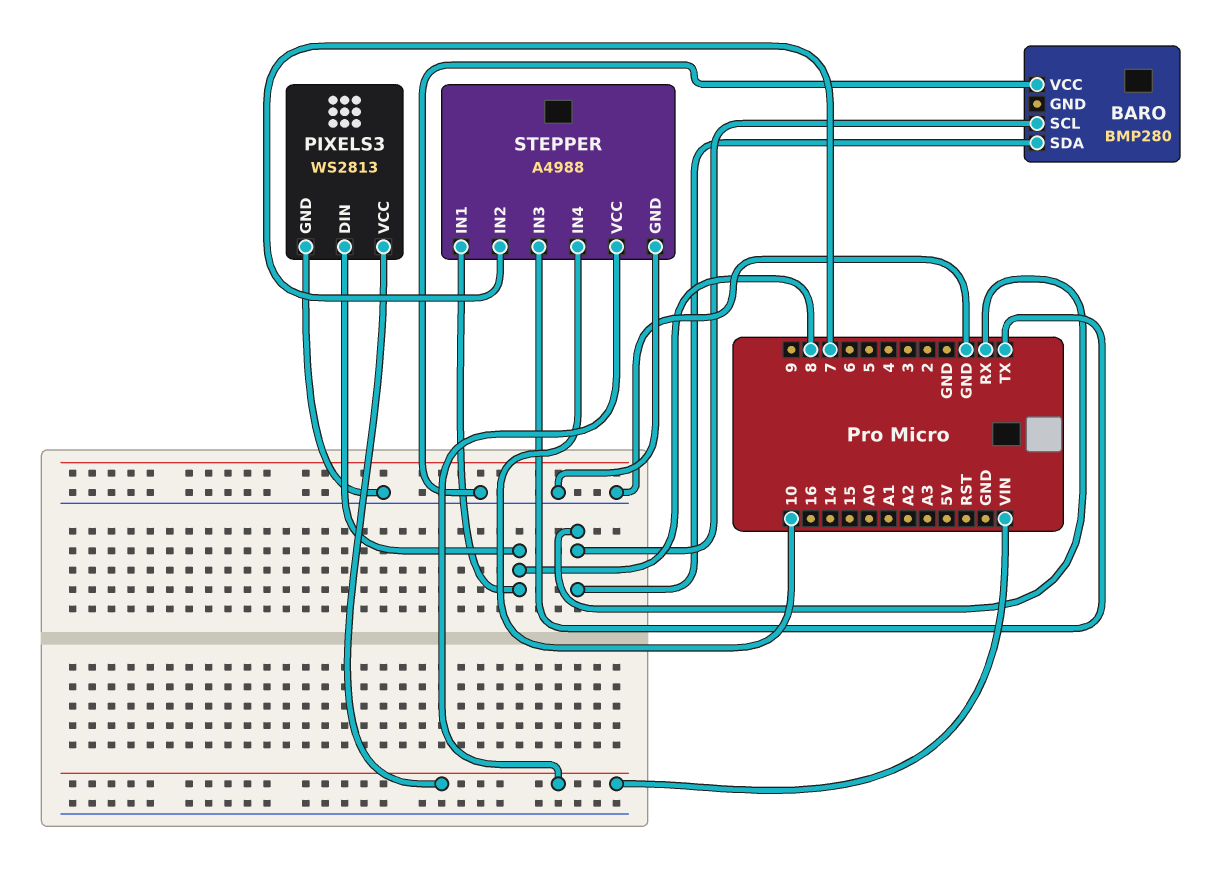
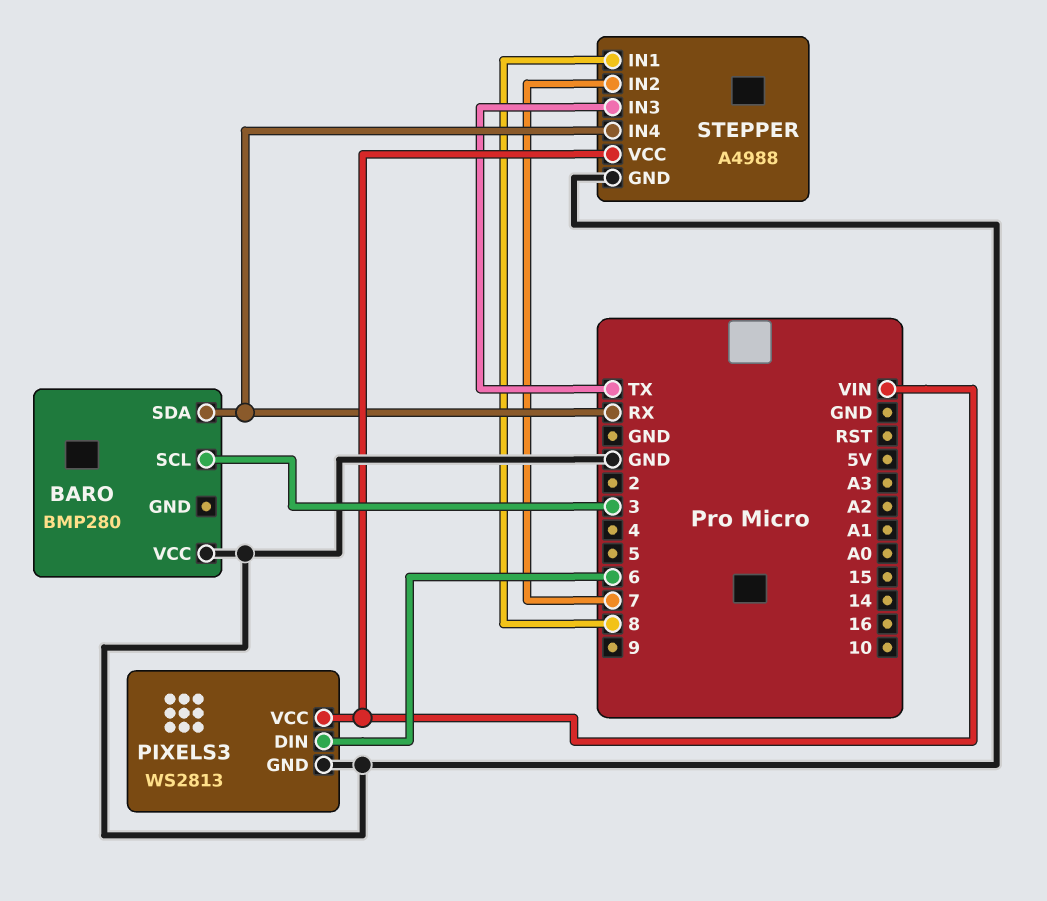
BARO pin SCL: RX -> 3
PIXELS3 pin DIN: 8 -> 6
STEPPER pin IN4: 10 -> RX

